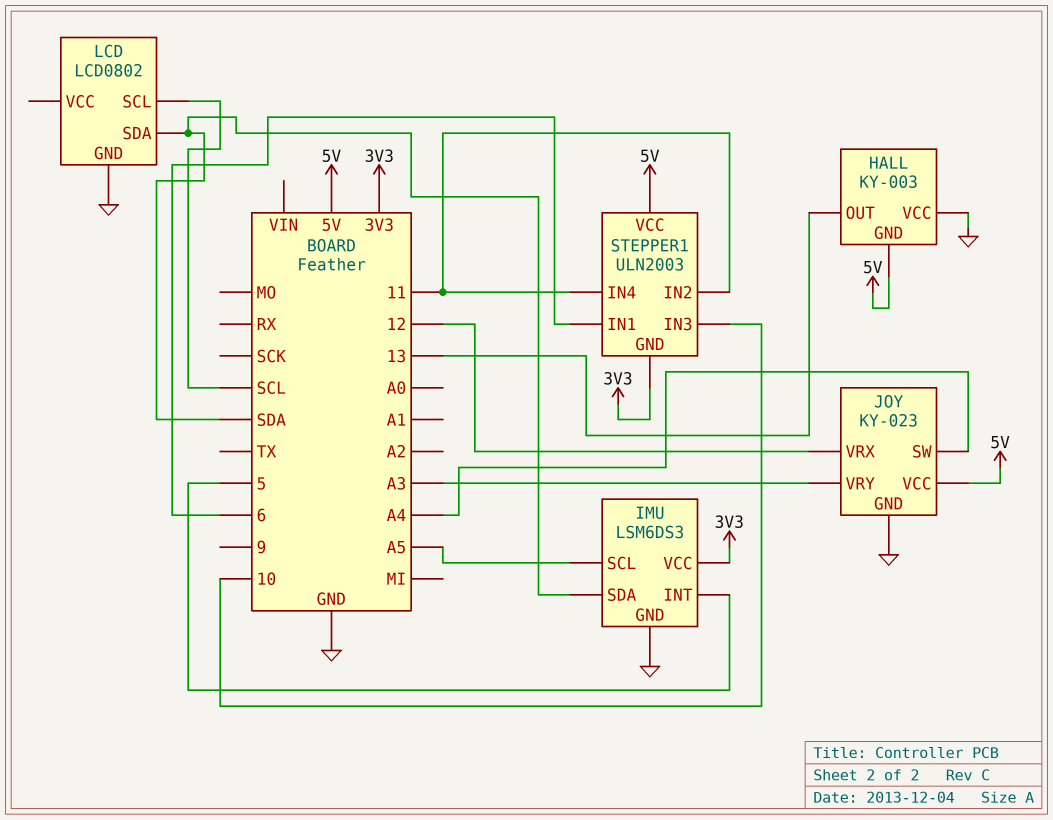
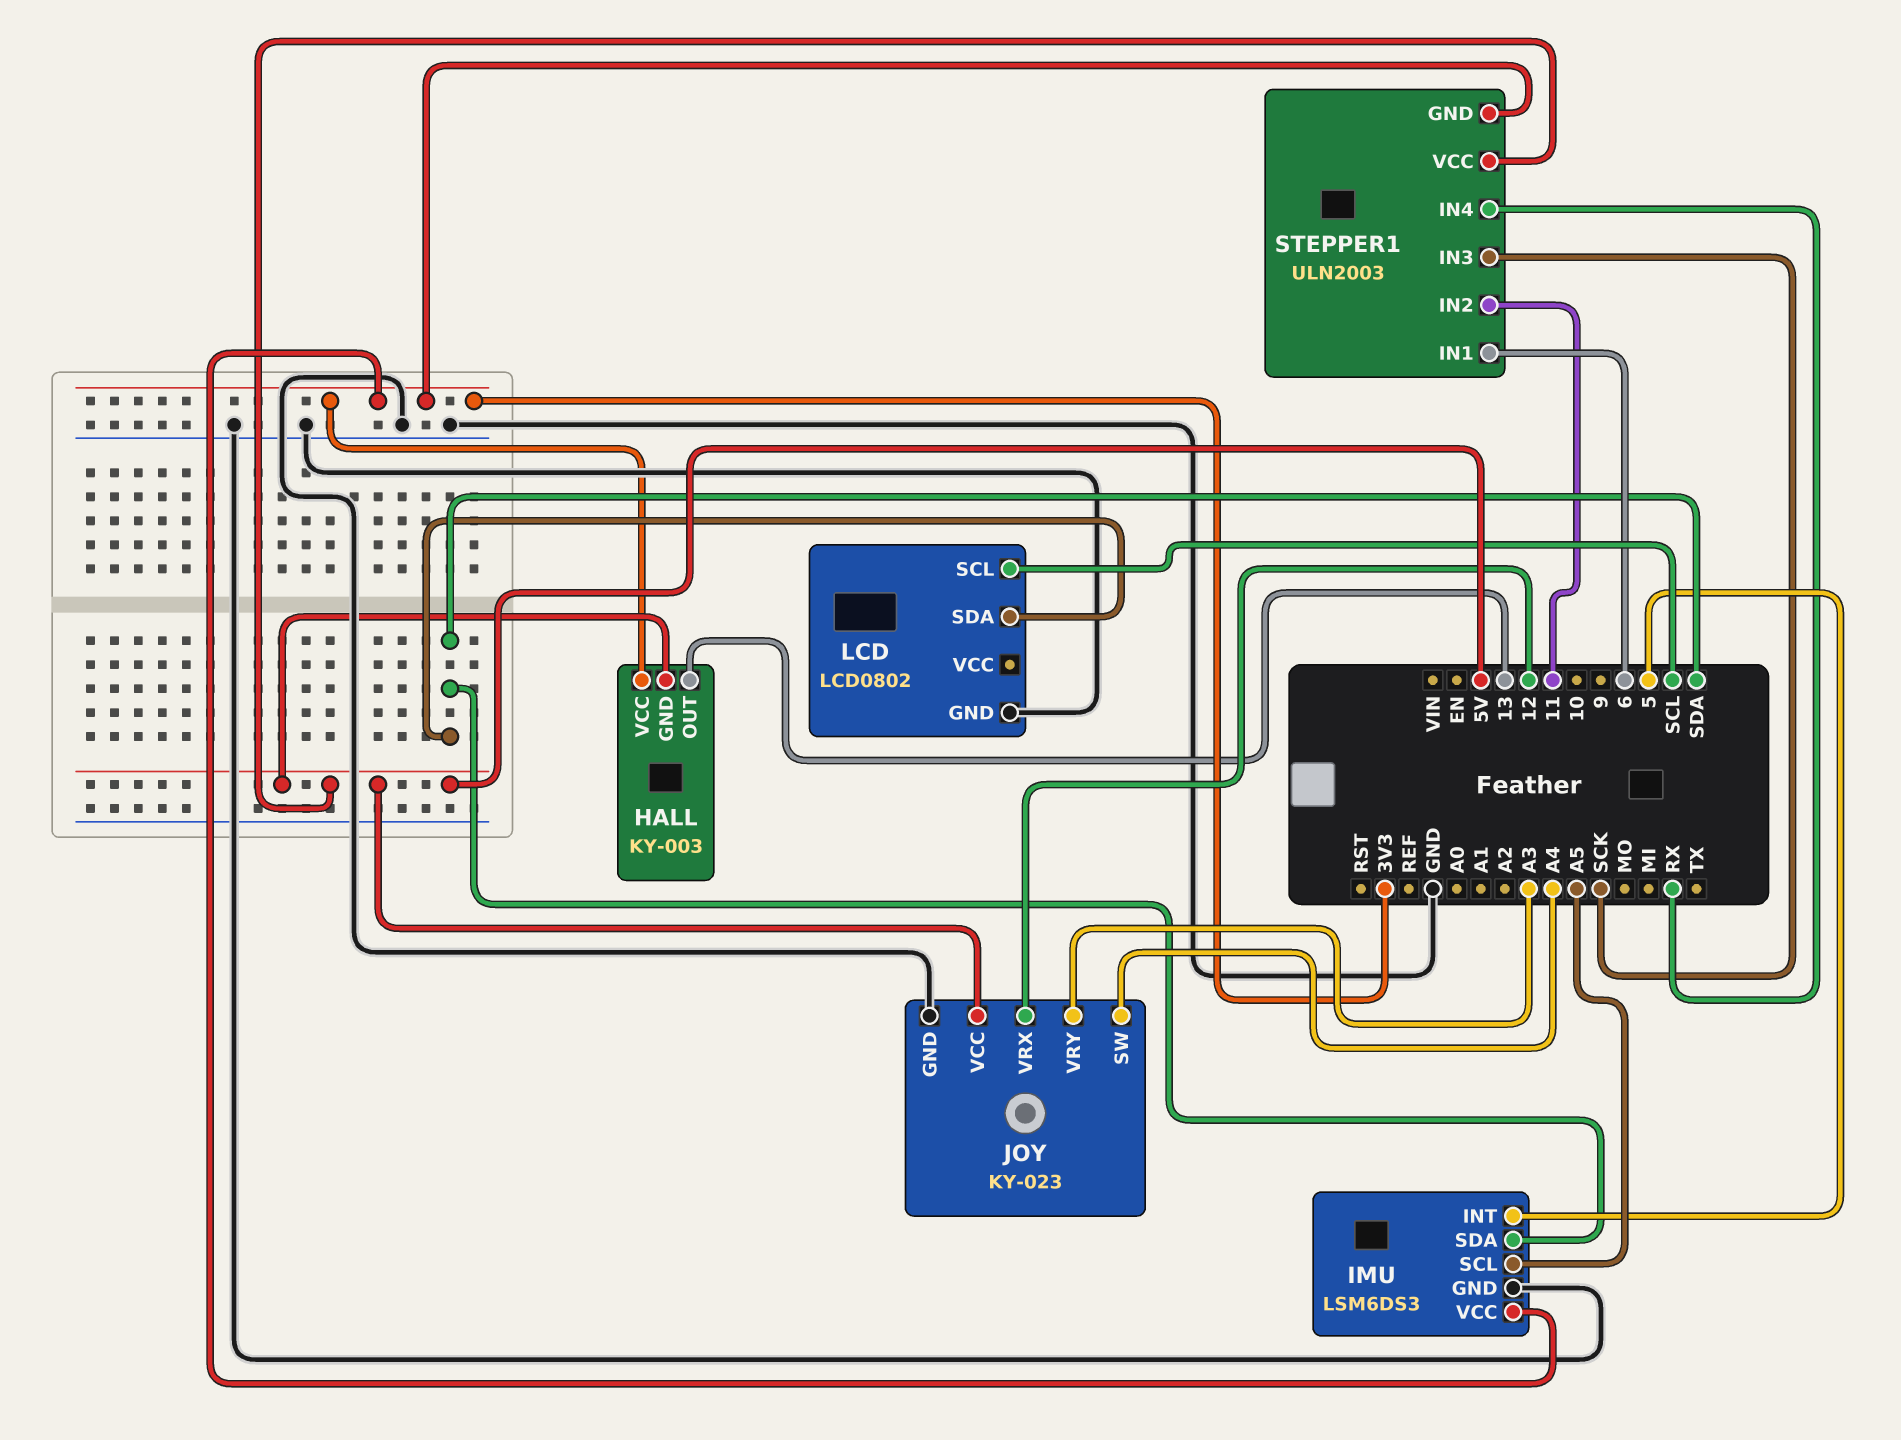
HALL pin VCC: GND -> 3V3
STEPPER1 pin IN3: 10 -> SCK
STEPPER1 pin IN4: 11 -> RX

